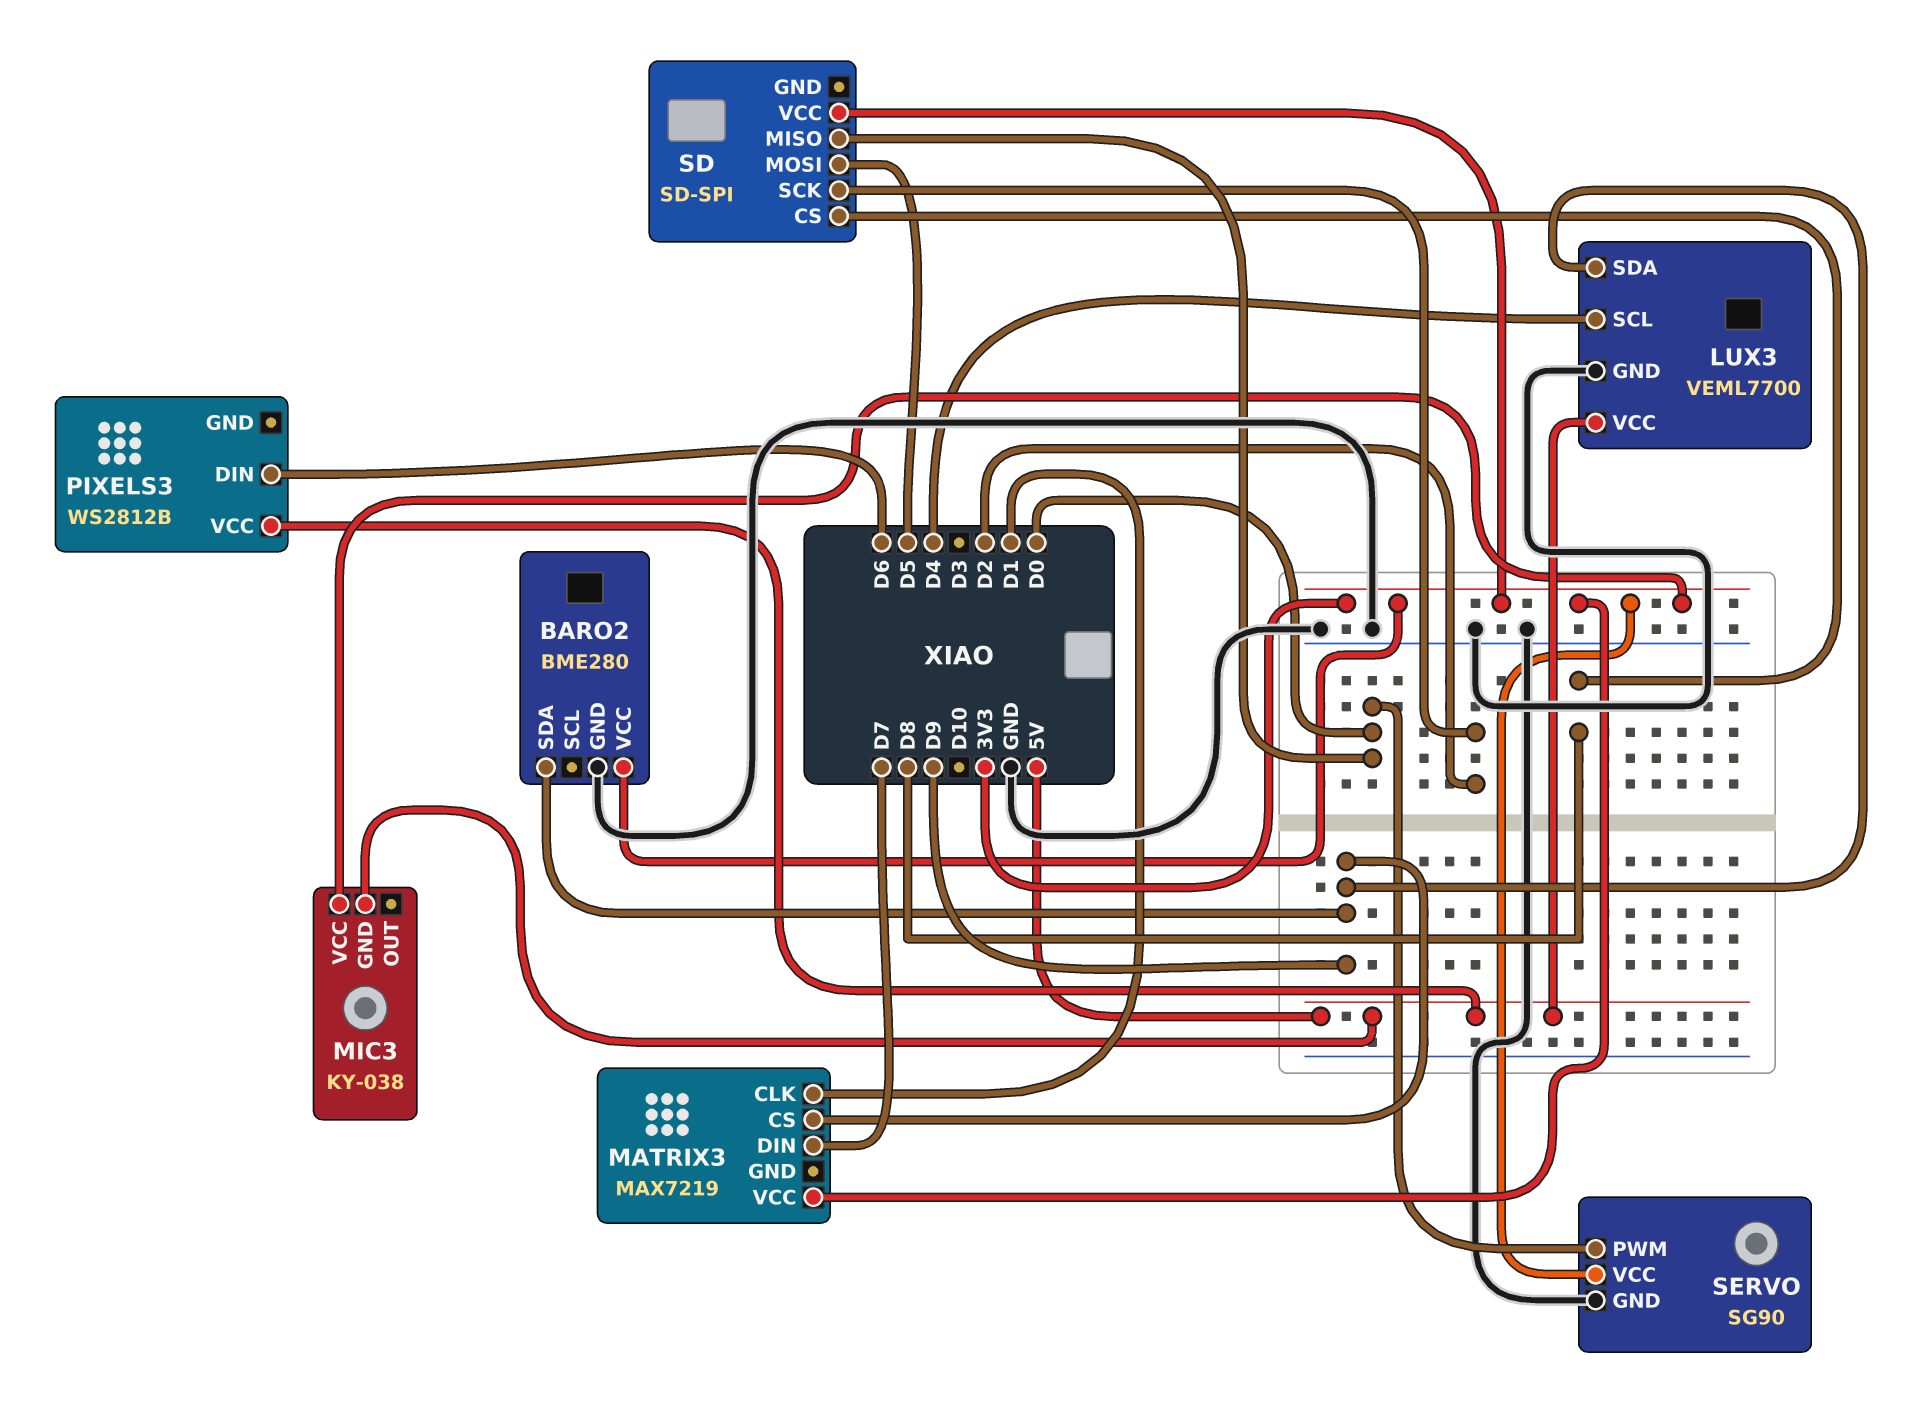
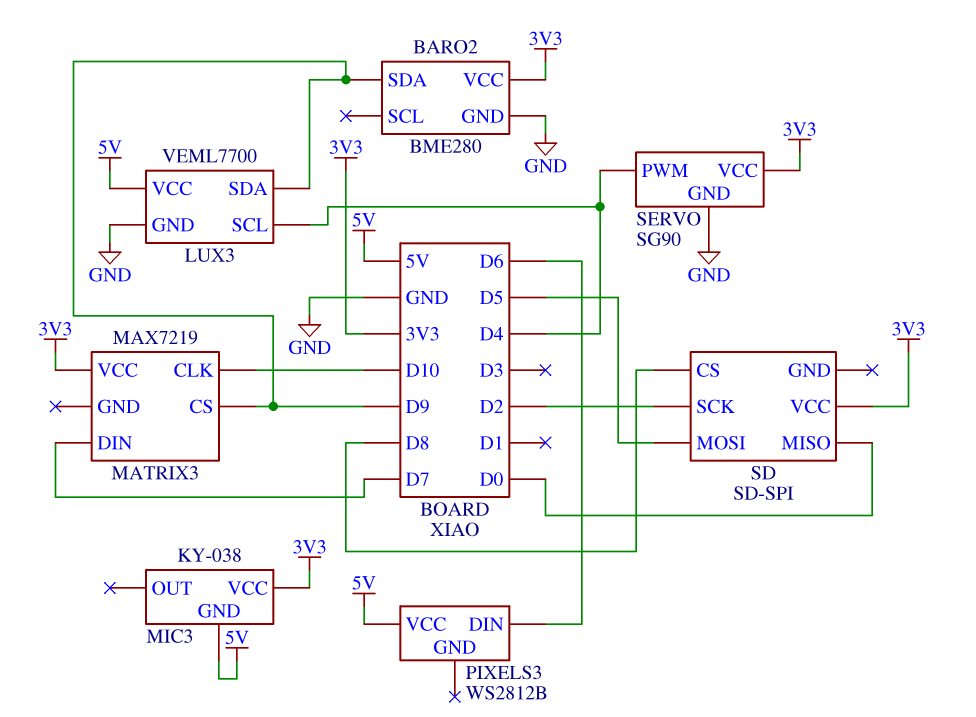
MATRIX3 pin CLK: D1 -> D10
SERVO pin PWM: D0 -> D4

